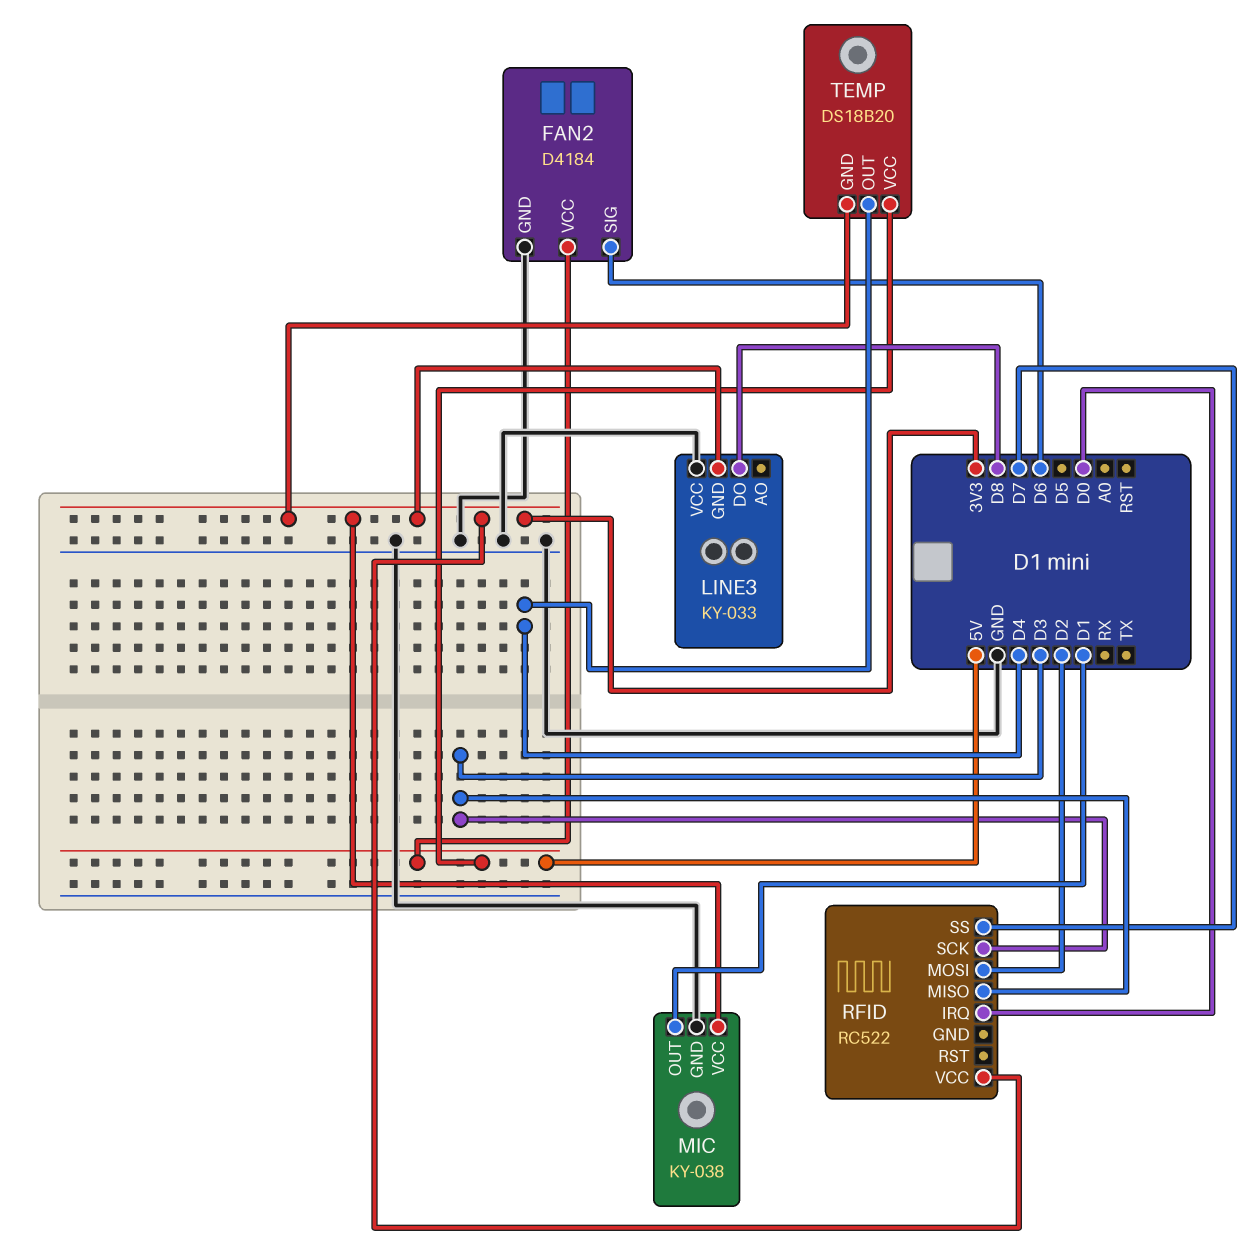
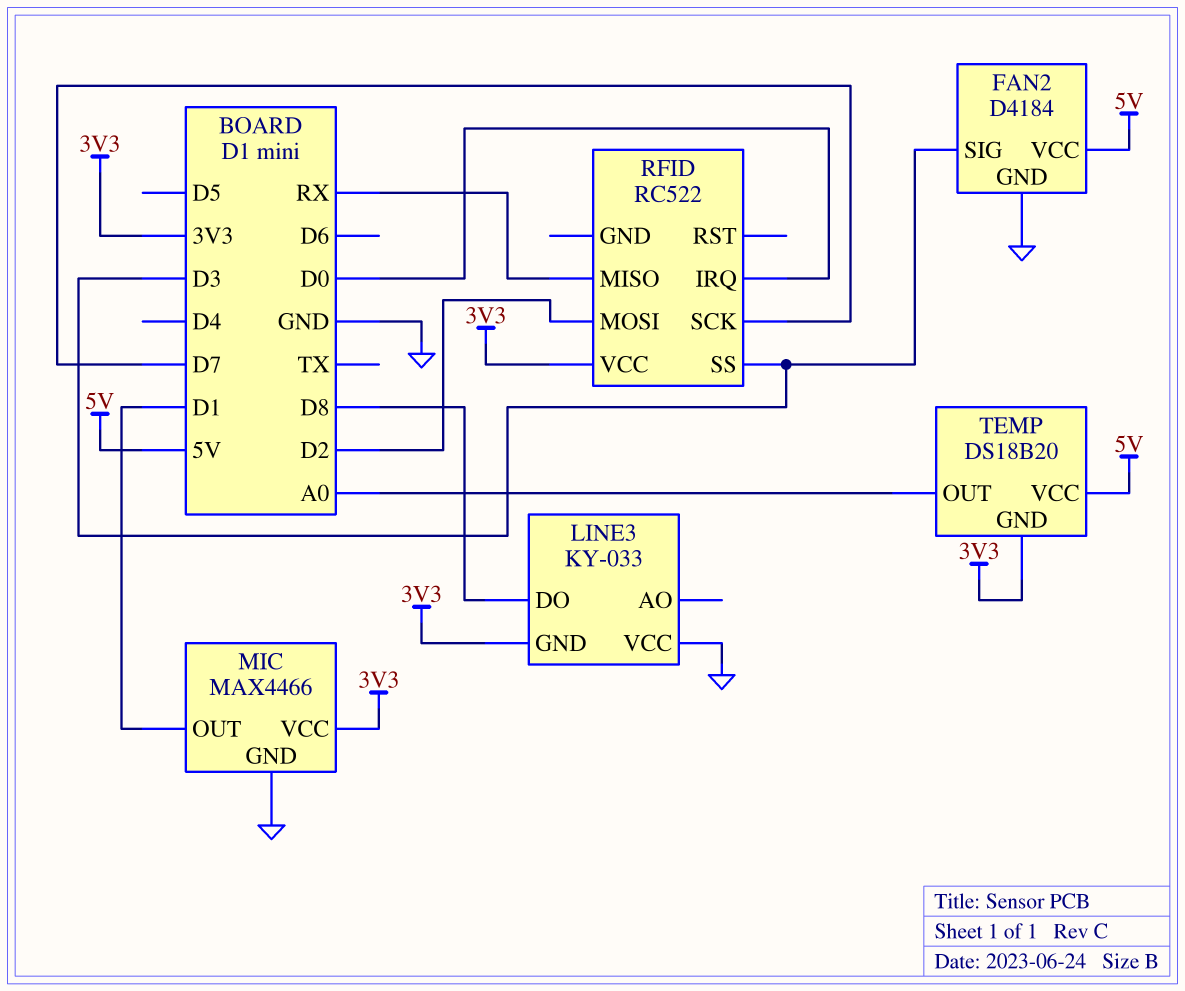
FAN2 pin SIG: D6 -> D3
MIC: KY-038 -> MAX4466
RFID pin MISO: D3 -> RX
RFID pin SCK: D3 -> D7
RFID pin SS: D7 -> D3
TEMP pin OUT: D4 -> A0

